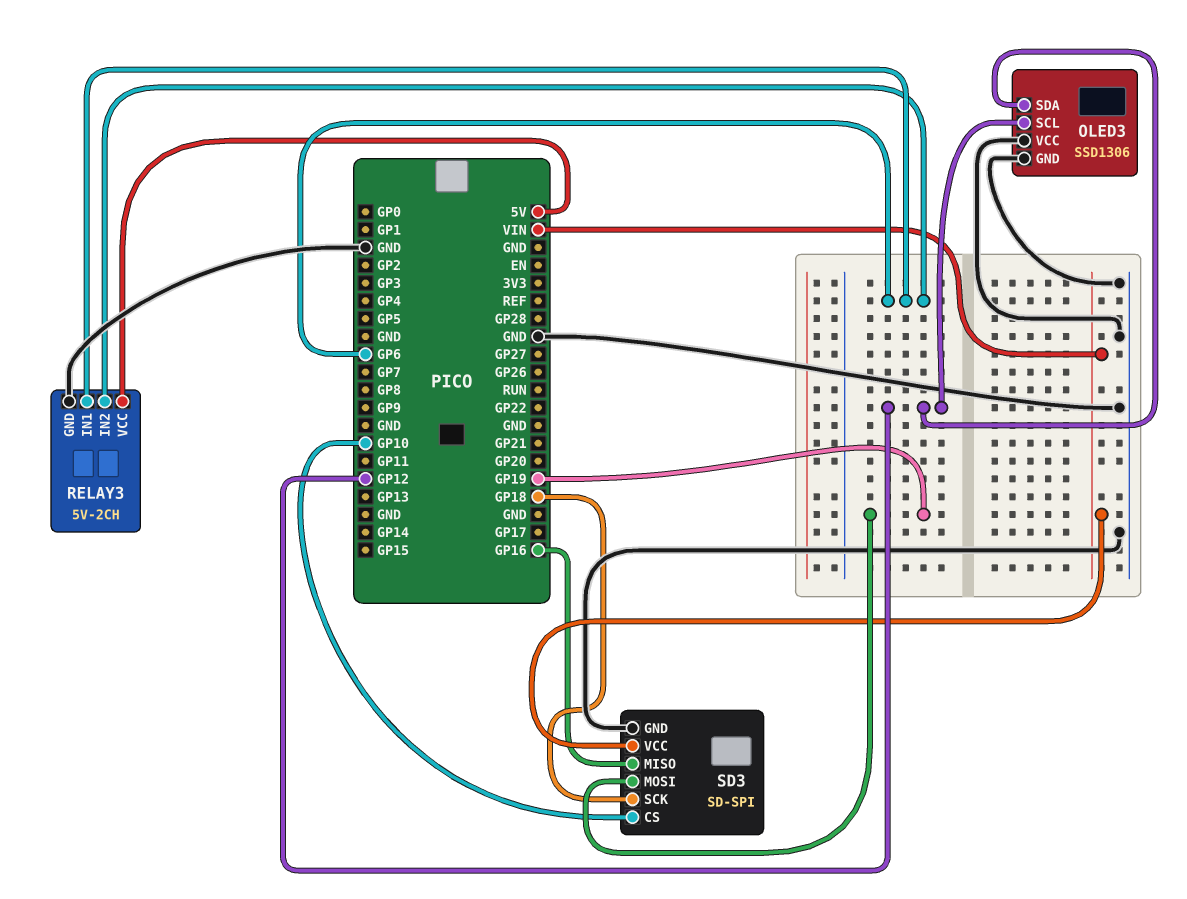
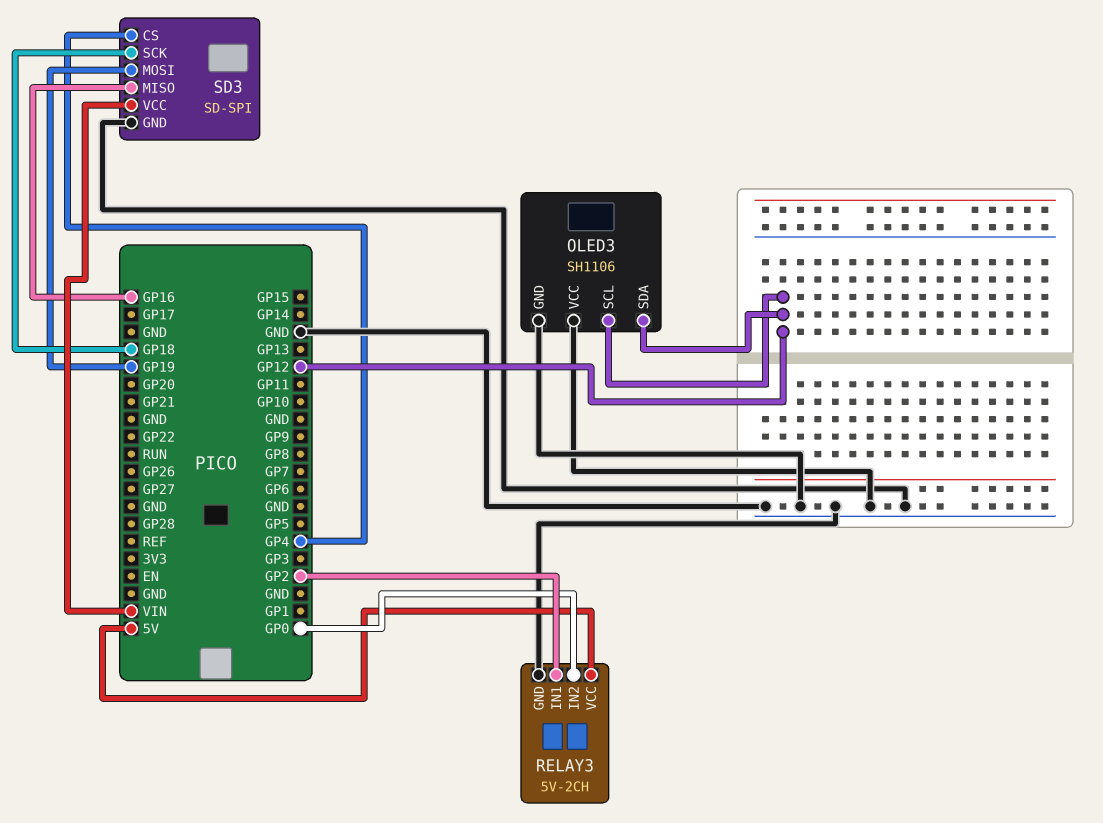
OLED3: SSD1306 -> SH1106
RELAY3 pin IN1: GP6 -> GP2
RELAY3 pin IN2: GP6 -> GP0
SD3 pin CS: GP10 -> GP4

